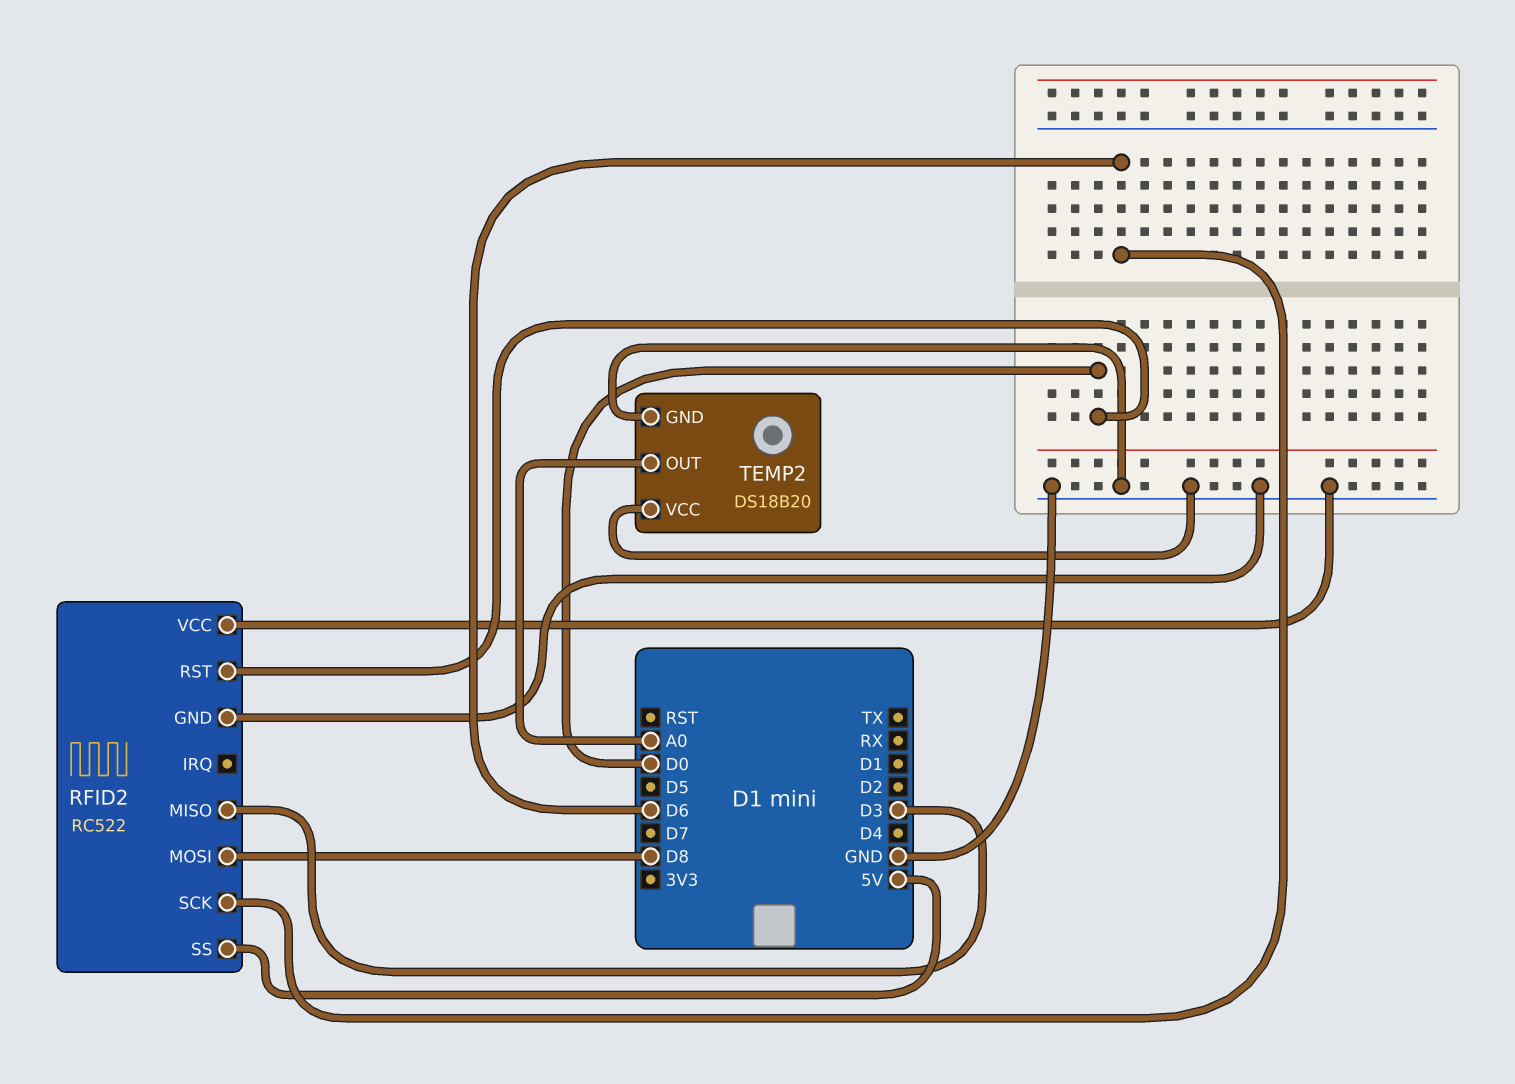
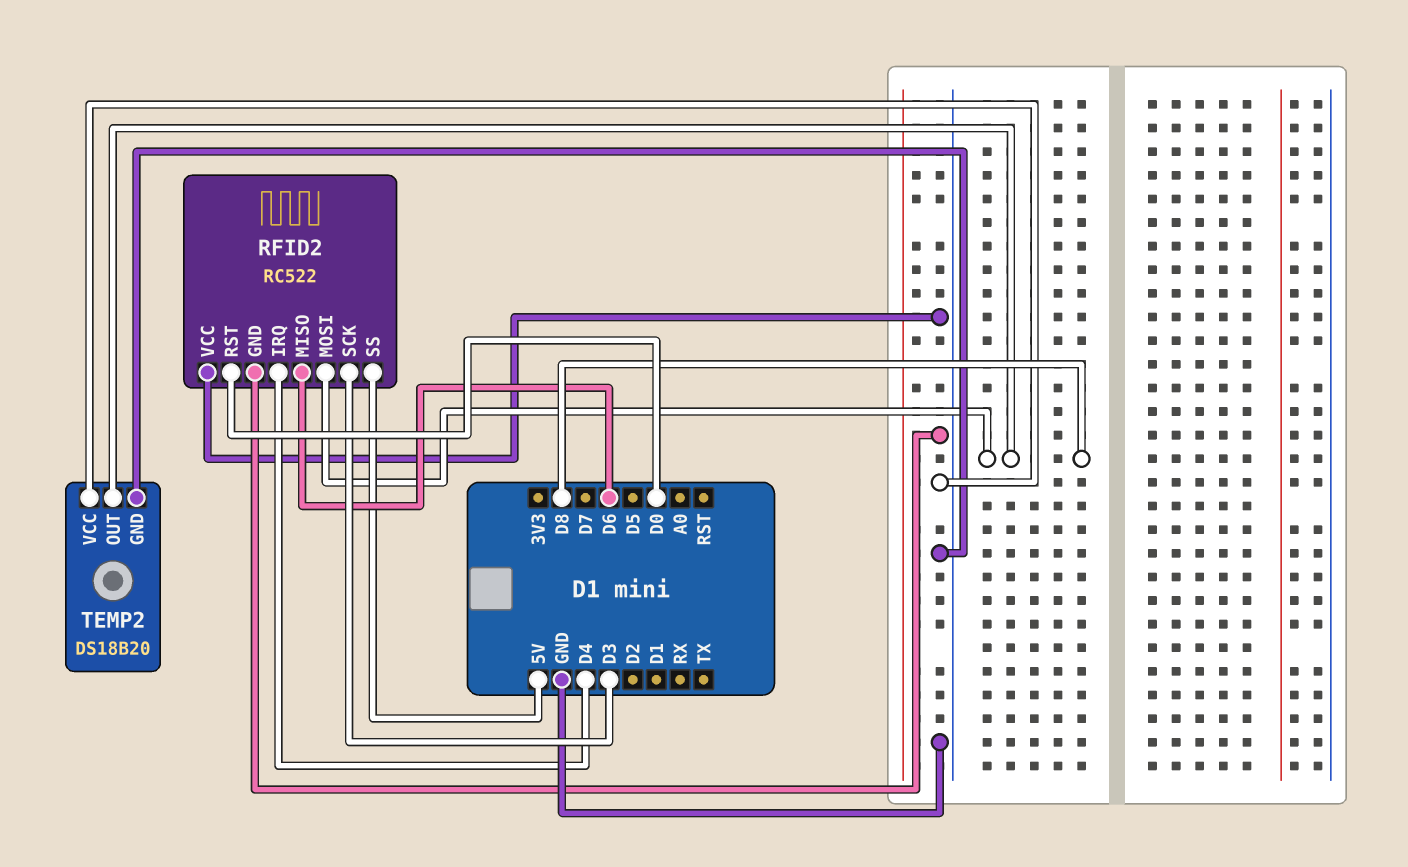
RFID2 pin IRQ: none -> D4
RFID2 pin MISO: D3 -> D6
RFID2 pin SCK: D6 -> D3
TEMP2 pin OUT: A0 -> D8

